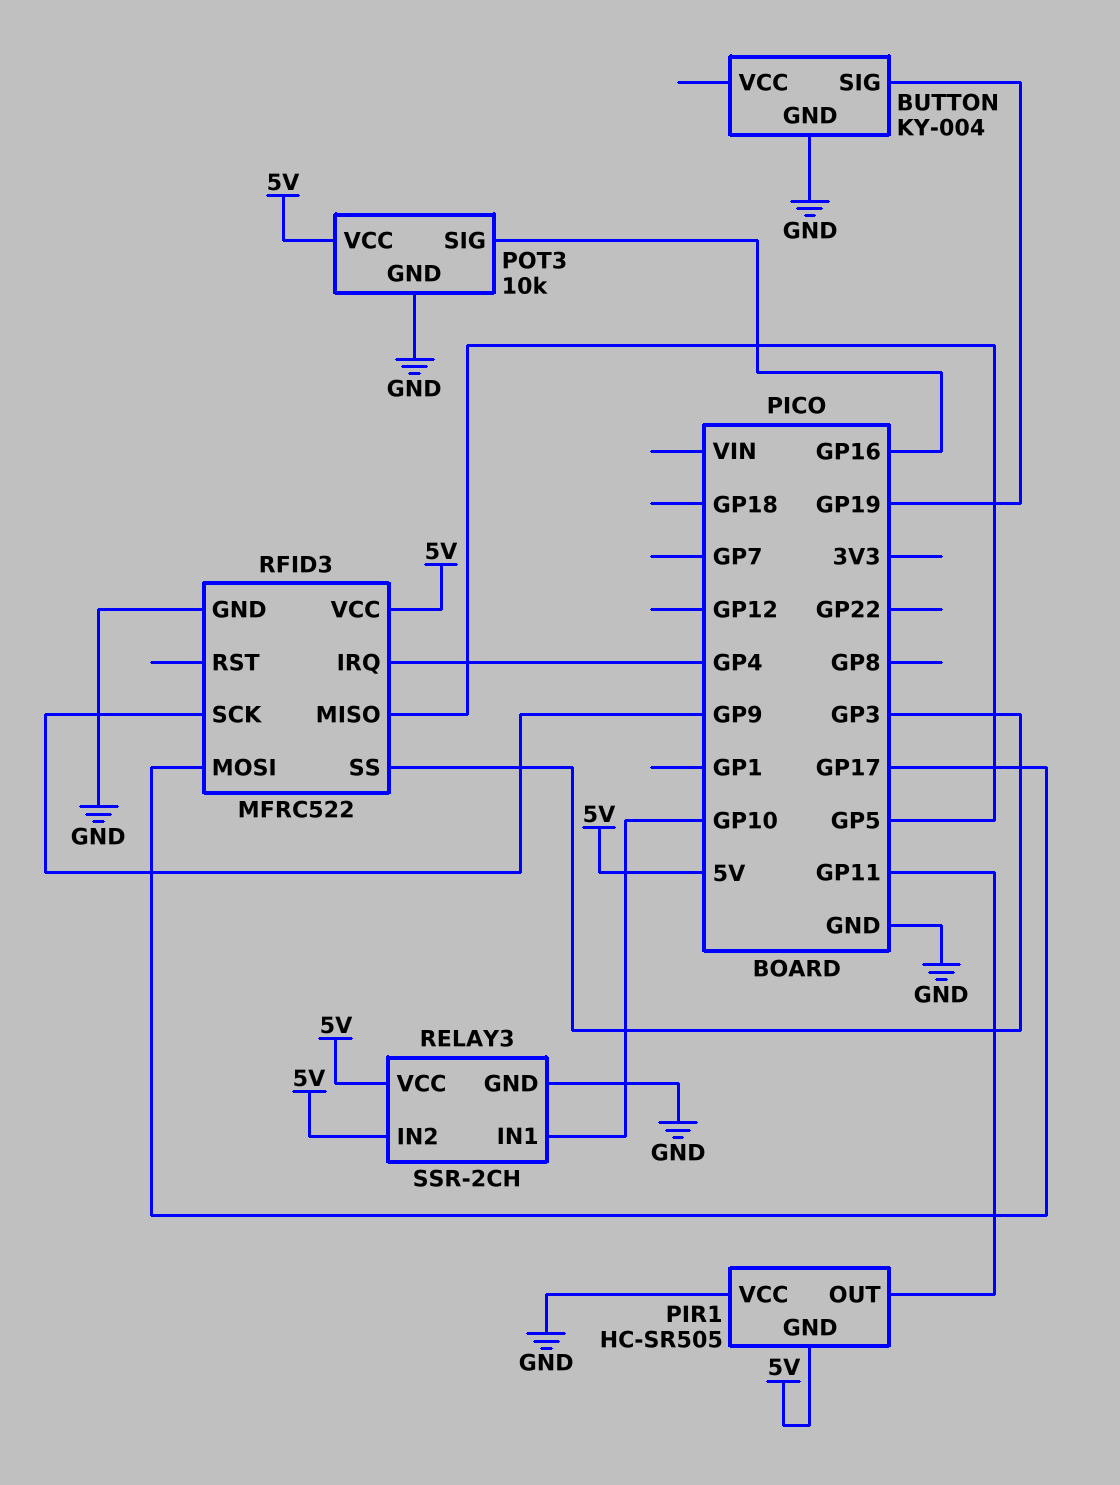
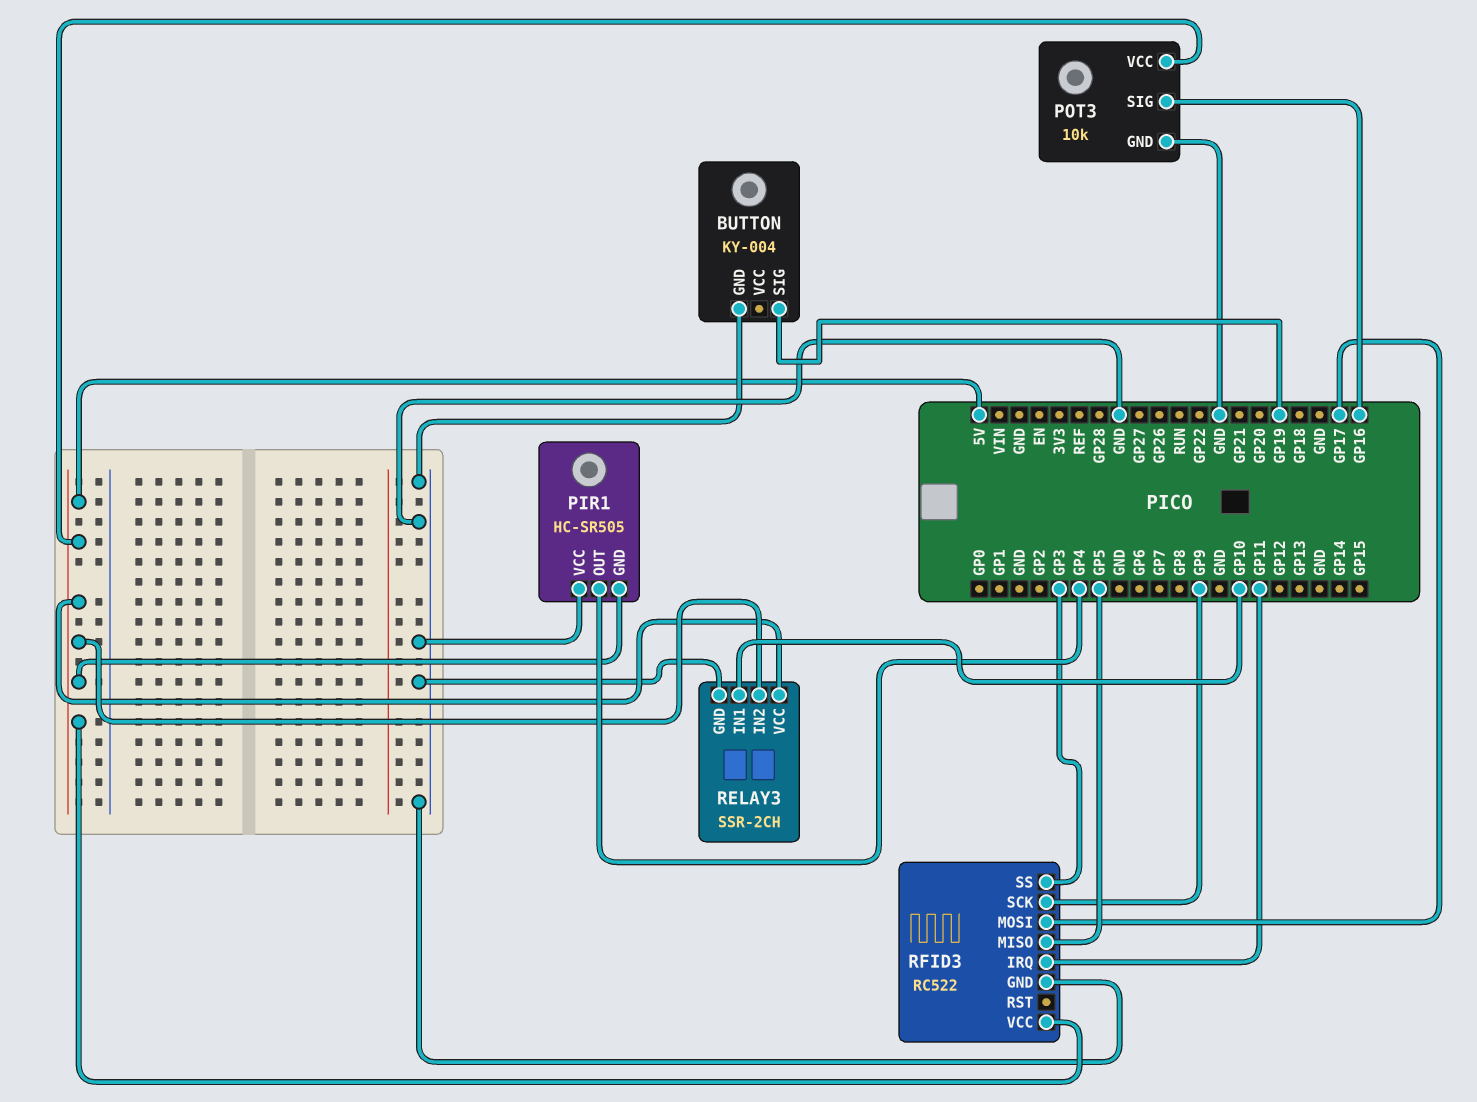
PIR1 pin OUT: GP11 -> GP4
RFID3: MFRC522 -> RC522
RFID3 pin IRQ: GP4 -> GP11

